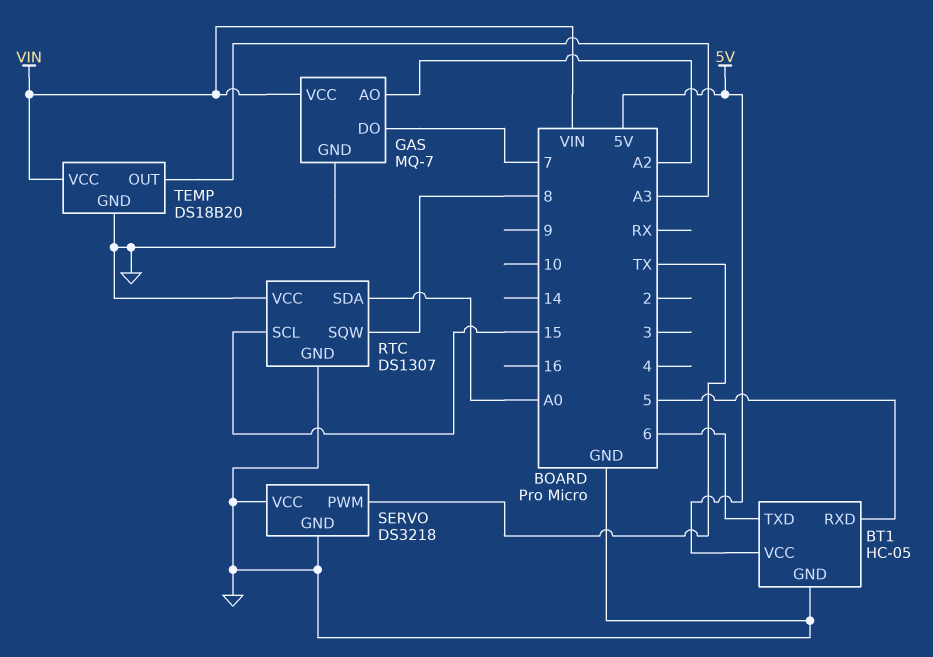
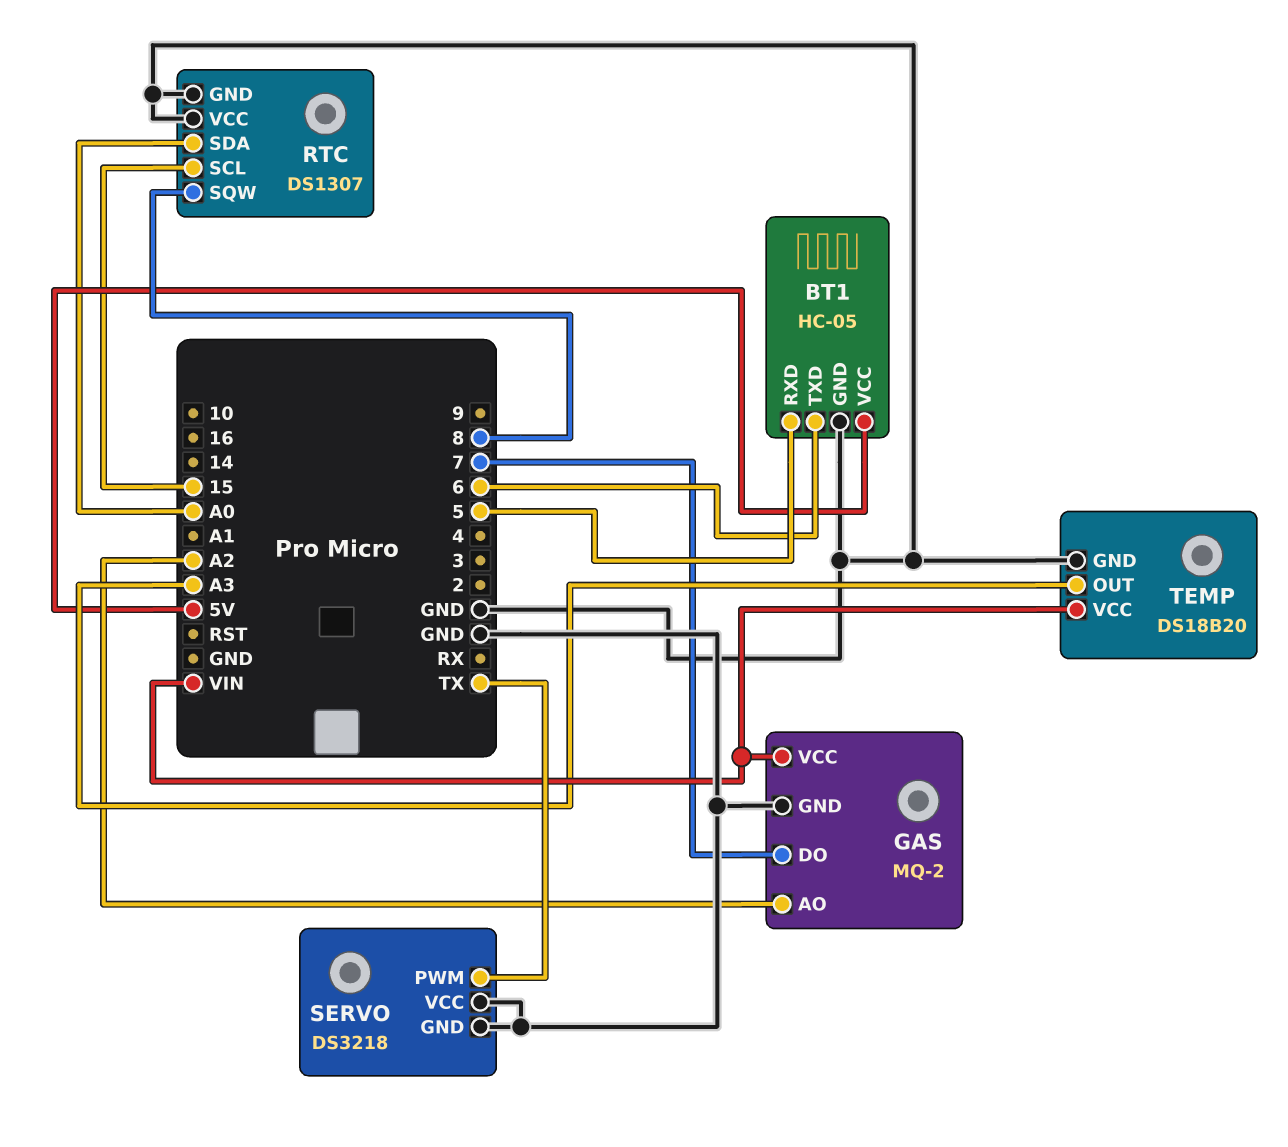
GAS: MQ-7 -> MQ-2

